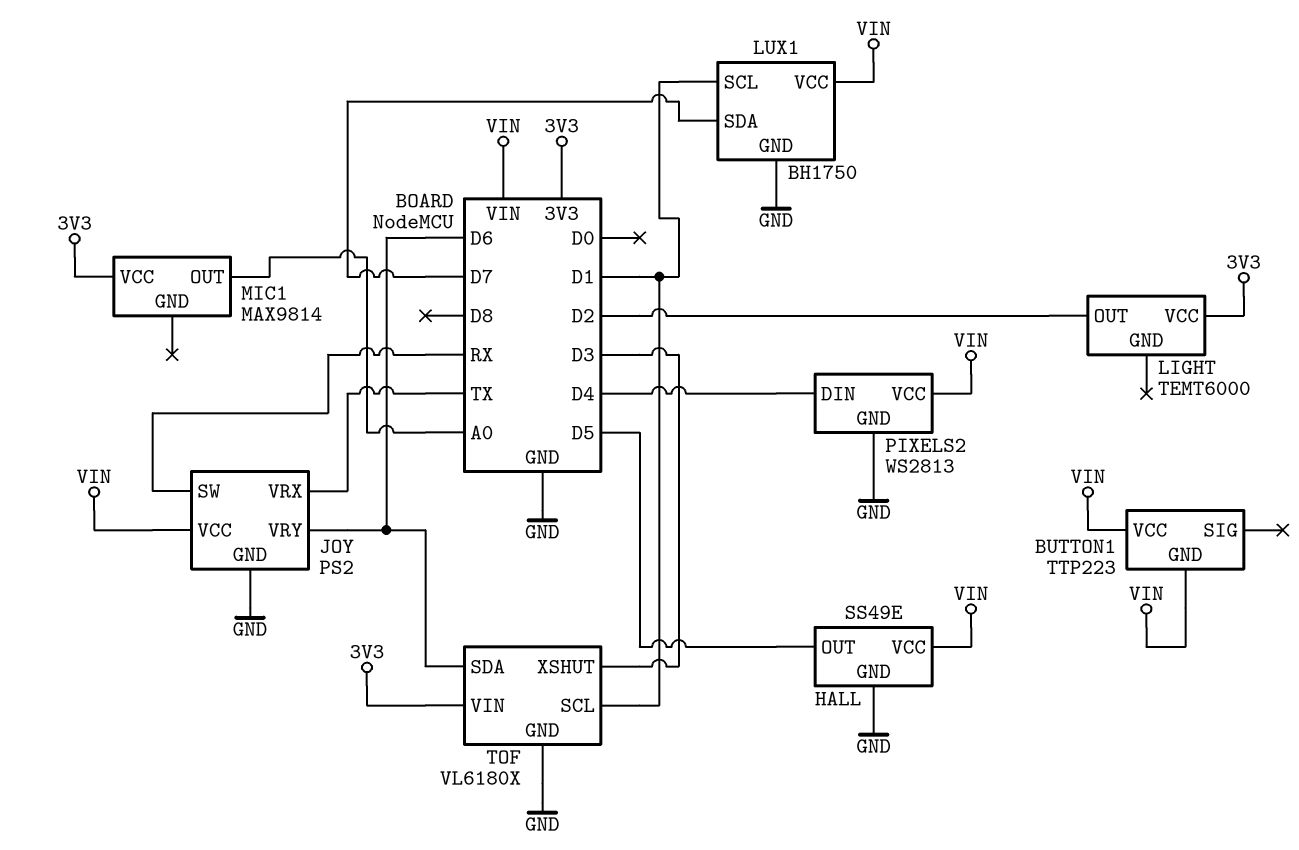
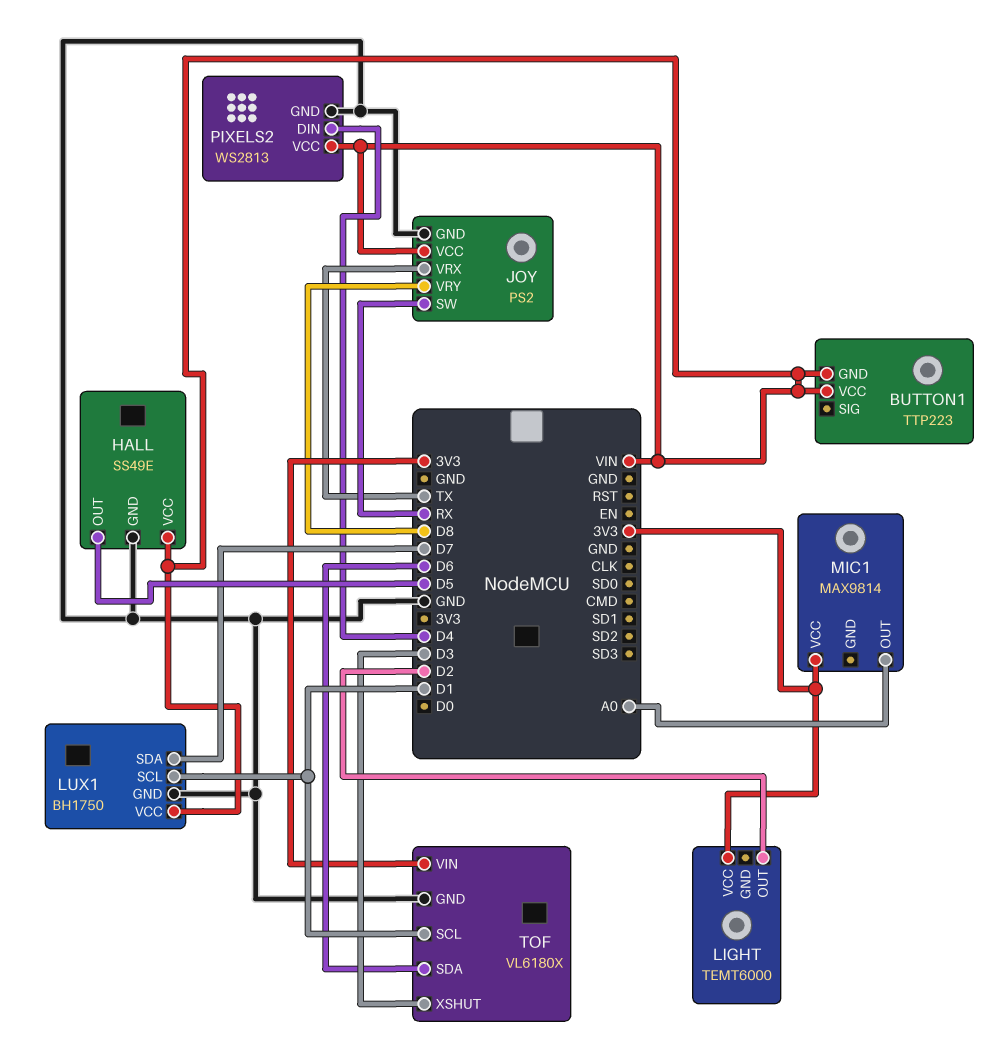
JOY pin VRY: D6 -> D8

